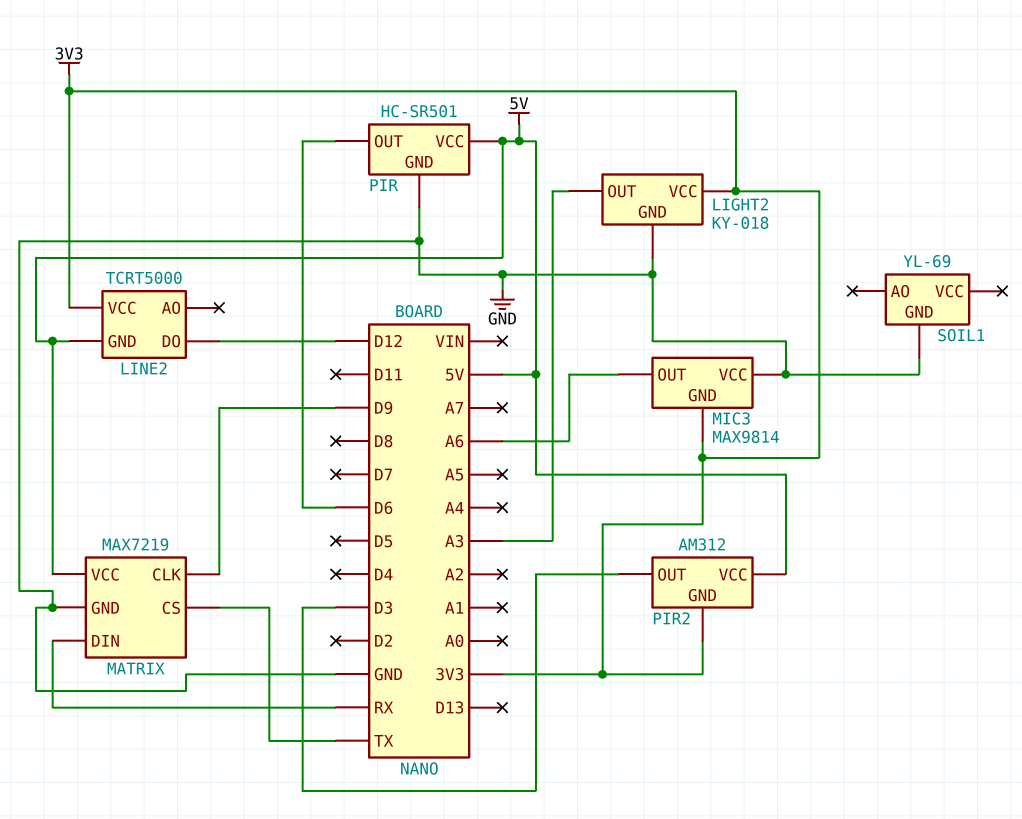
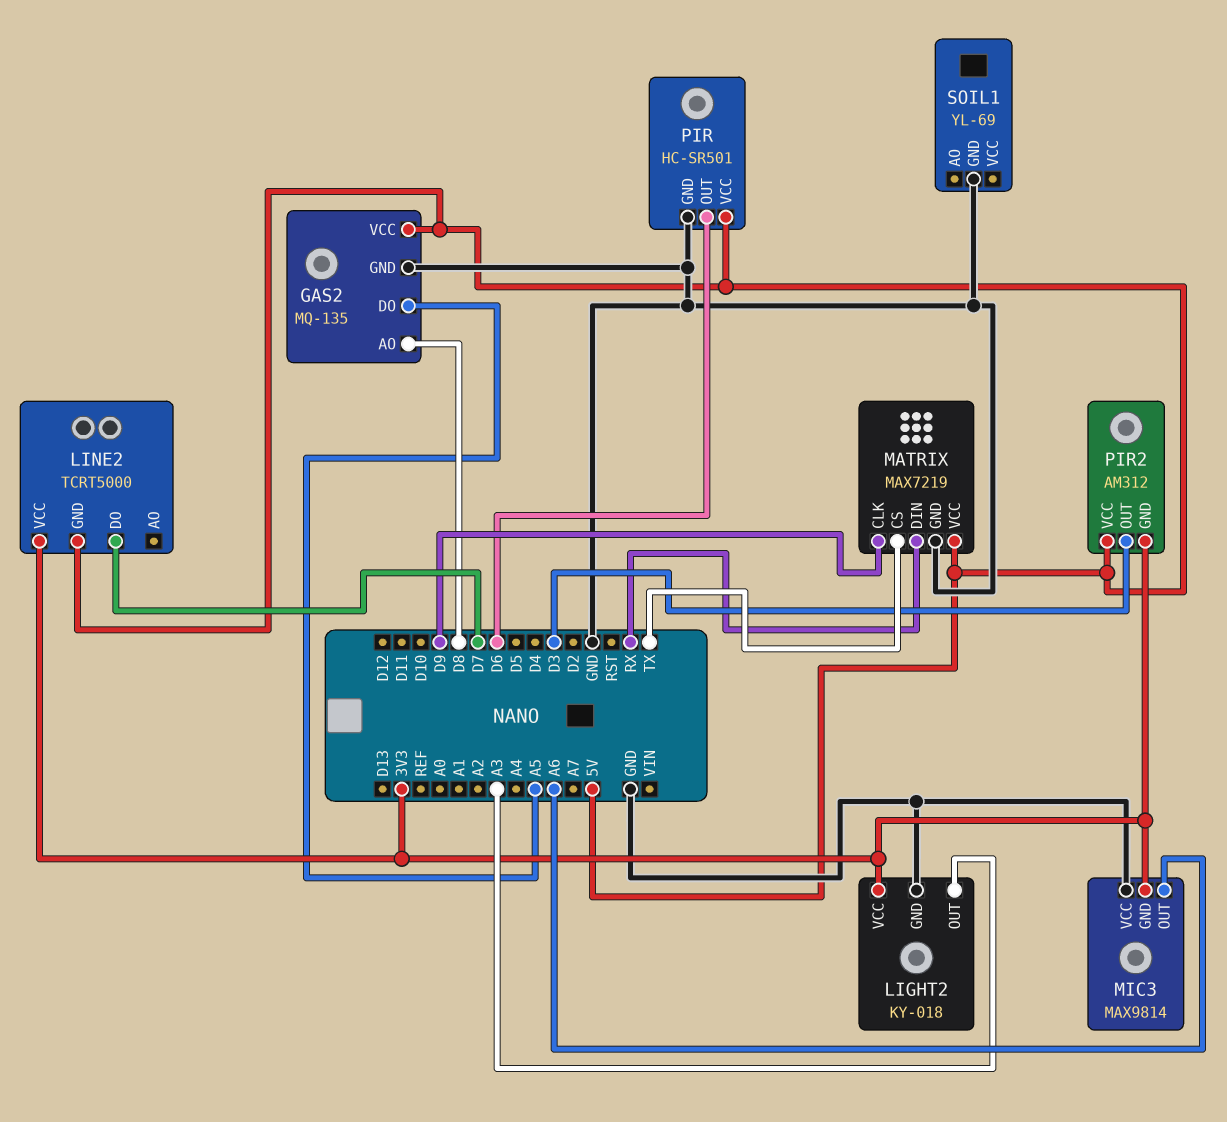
GAS2: none -> MQ-135
GAS2 pin AO: none -> D8
GAS2 pin DO: none -> A5
GAS2 pin GND: none -> GND
GAS2 pin VCC: none -> 5V
LINE2 pin DO: D12 -> D7

